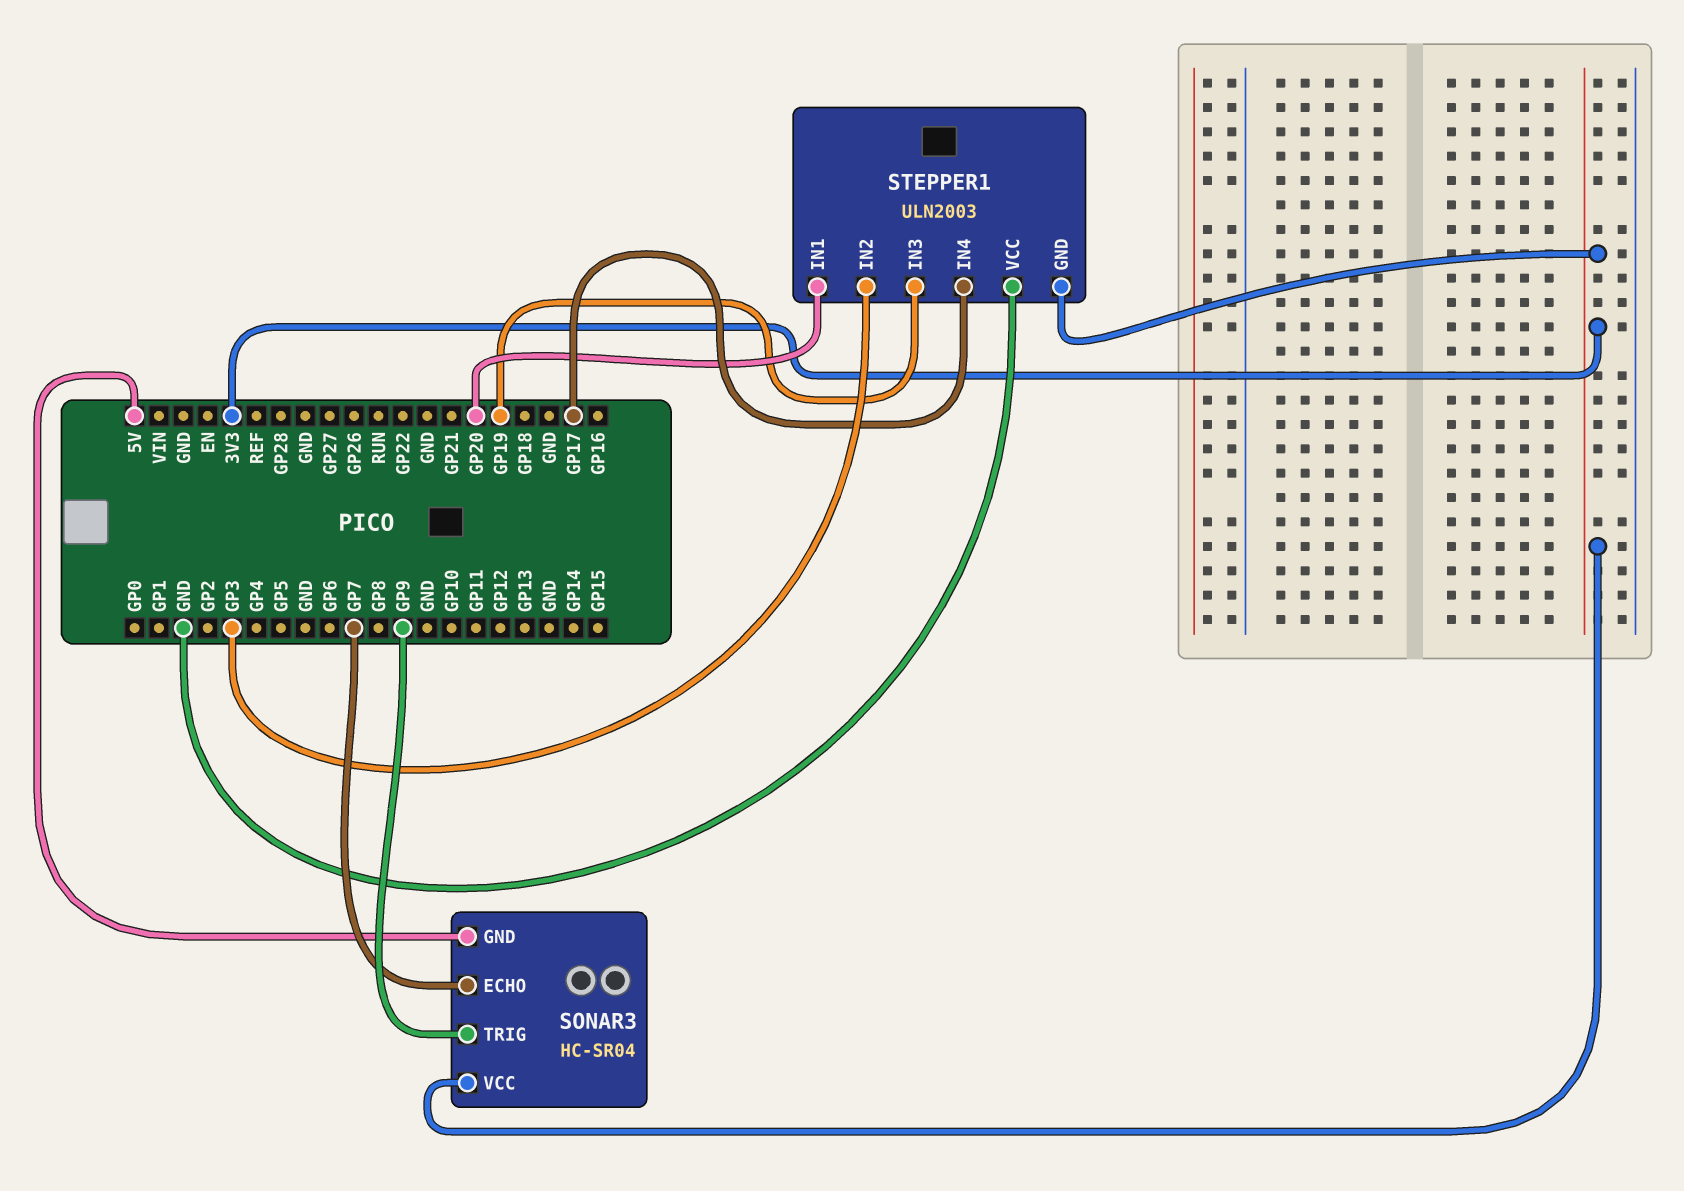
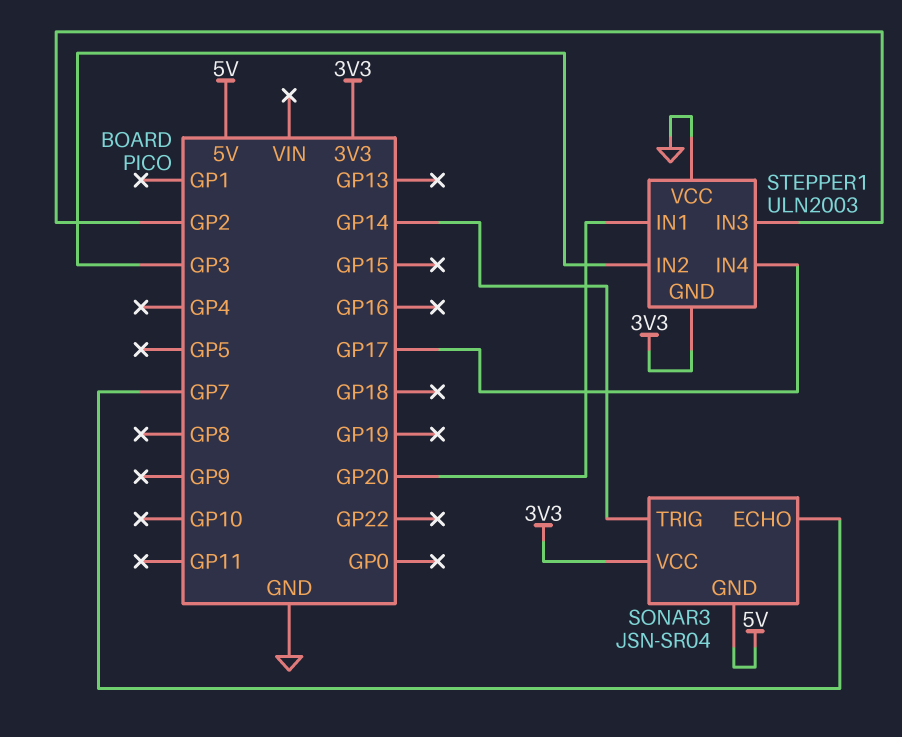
SONAR3: HC-SR04 -> JSN-SR04
SONAR3 pin TRIG: GP9 -> GP14
STEPPER1 pin IN3: GP19 -> GP2

